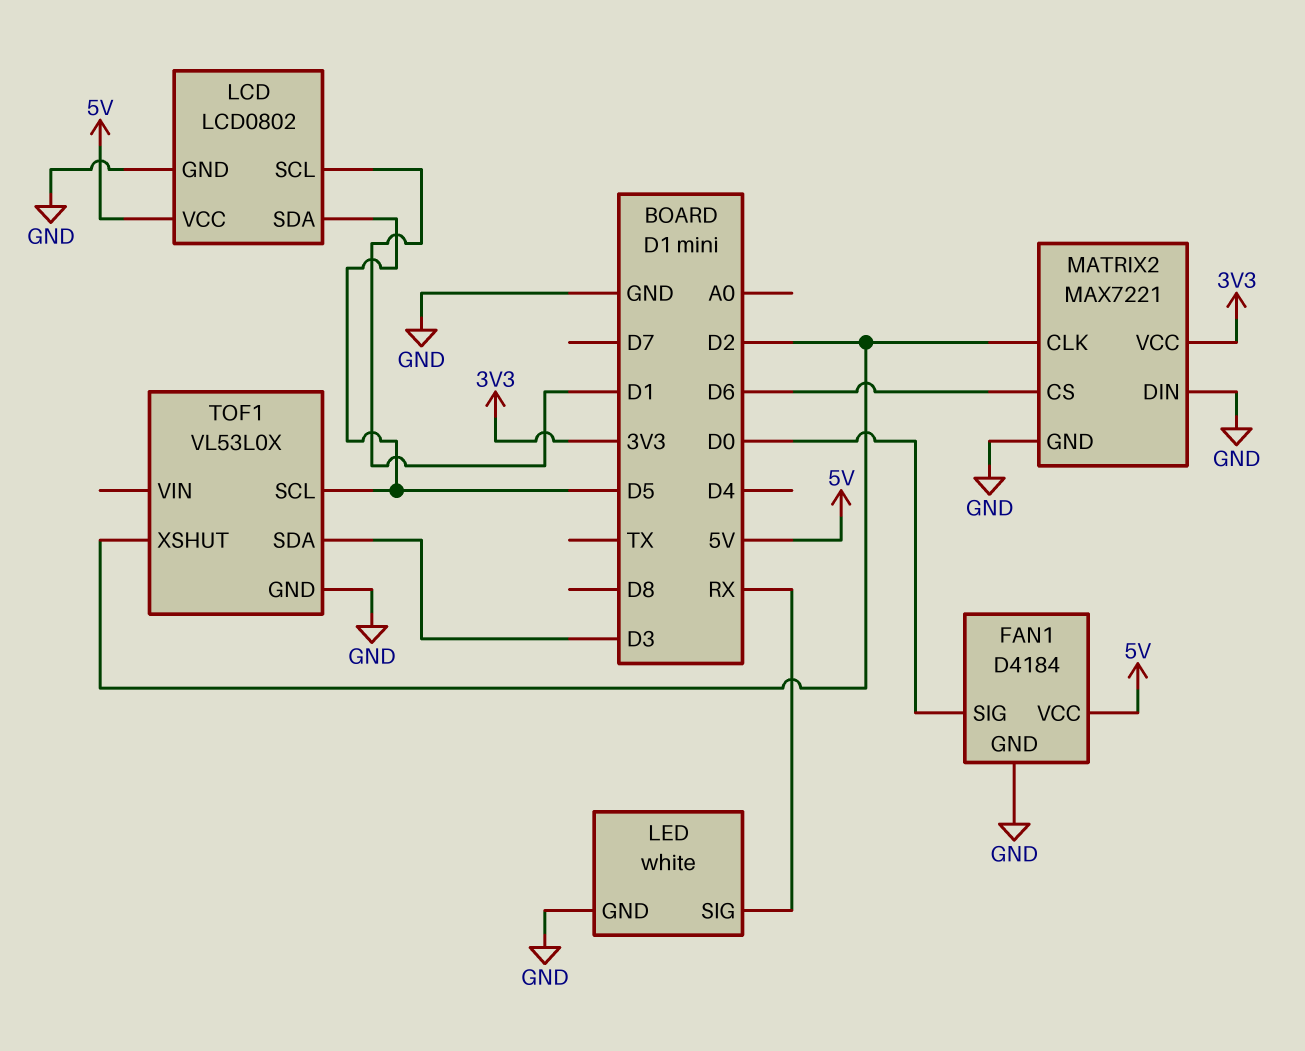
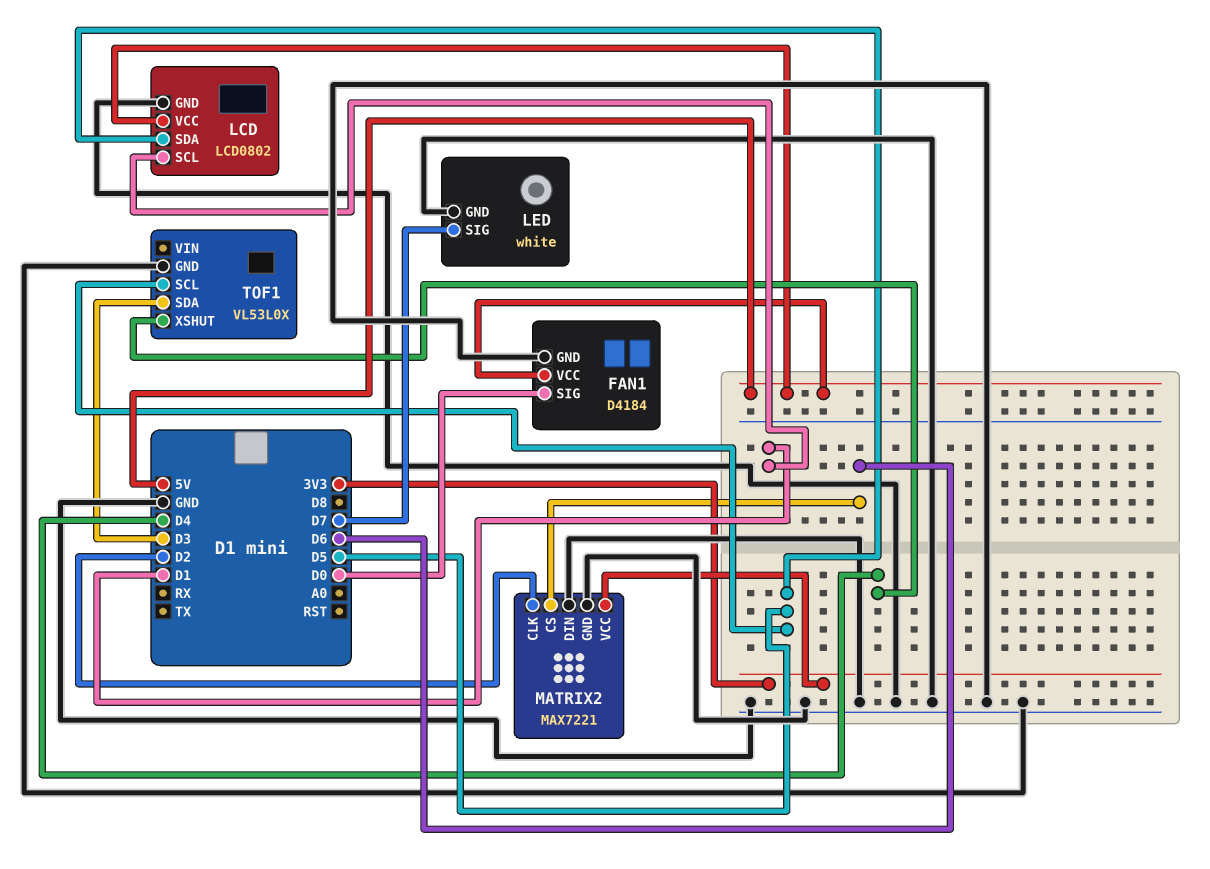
LED pin SIG: RX -> D7
TOF1 pin XSHUT: D2 -> D4

